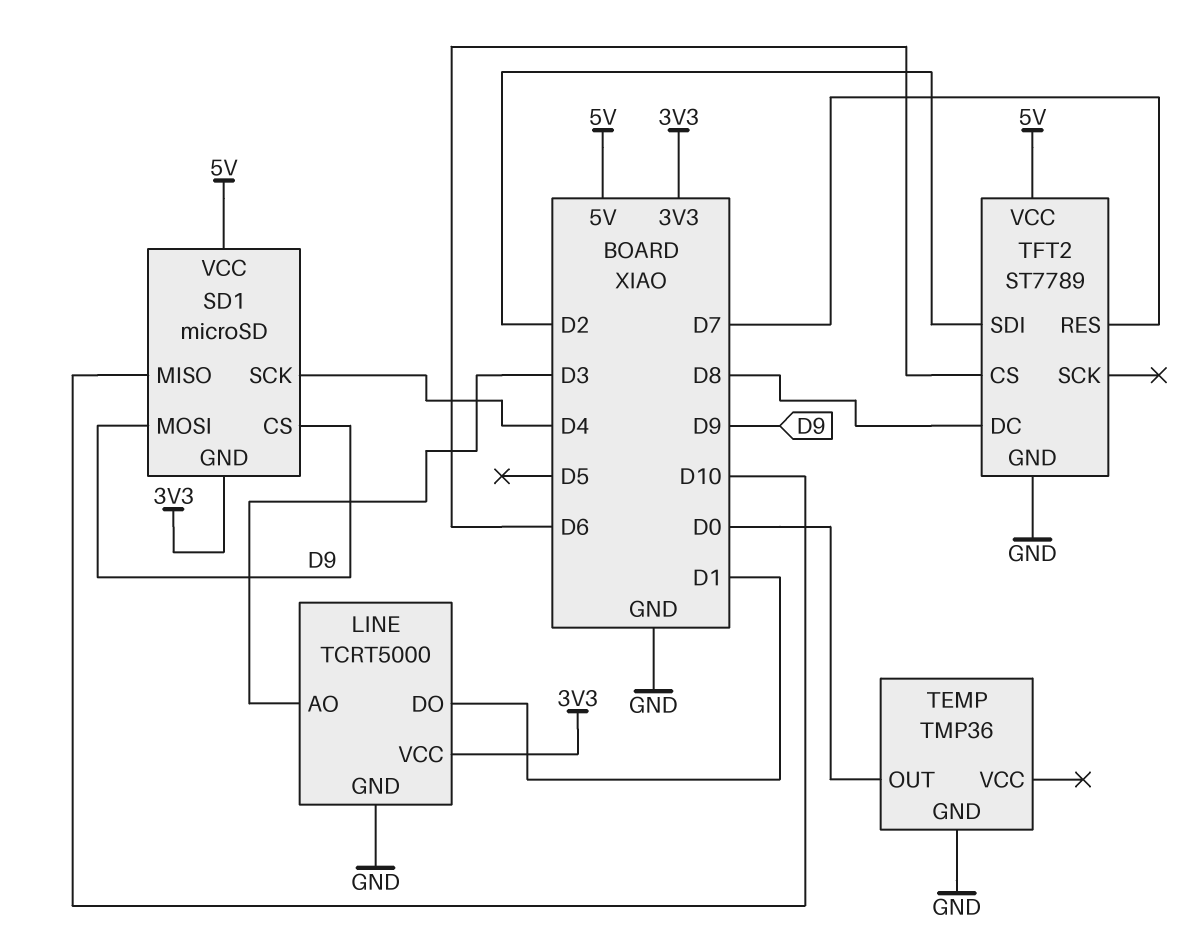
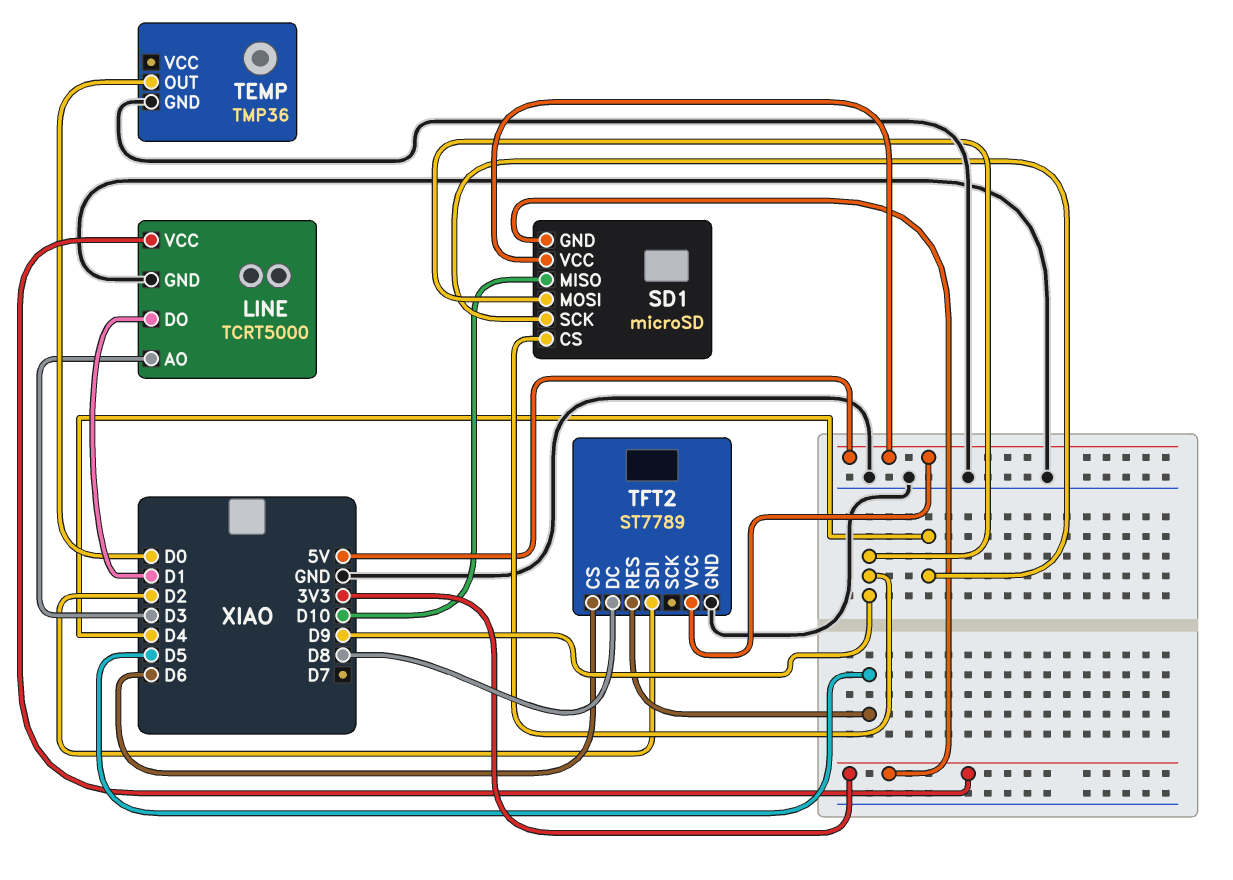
TFT2 pin RES: D7 -> D5

